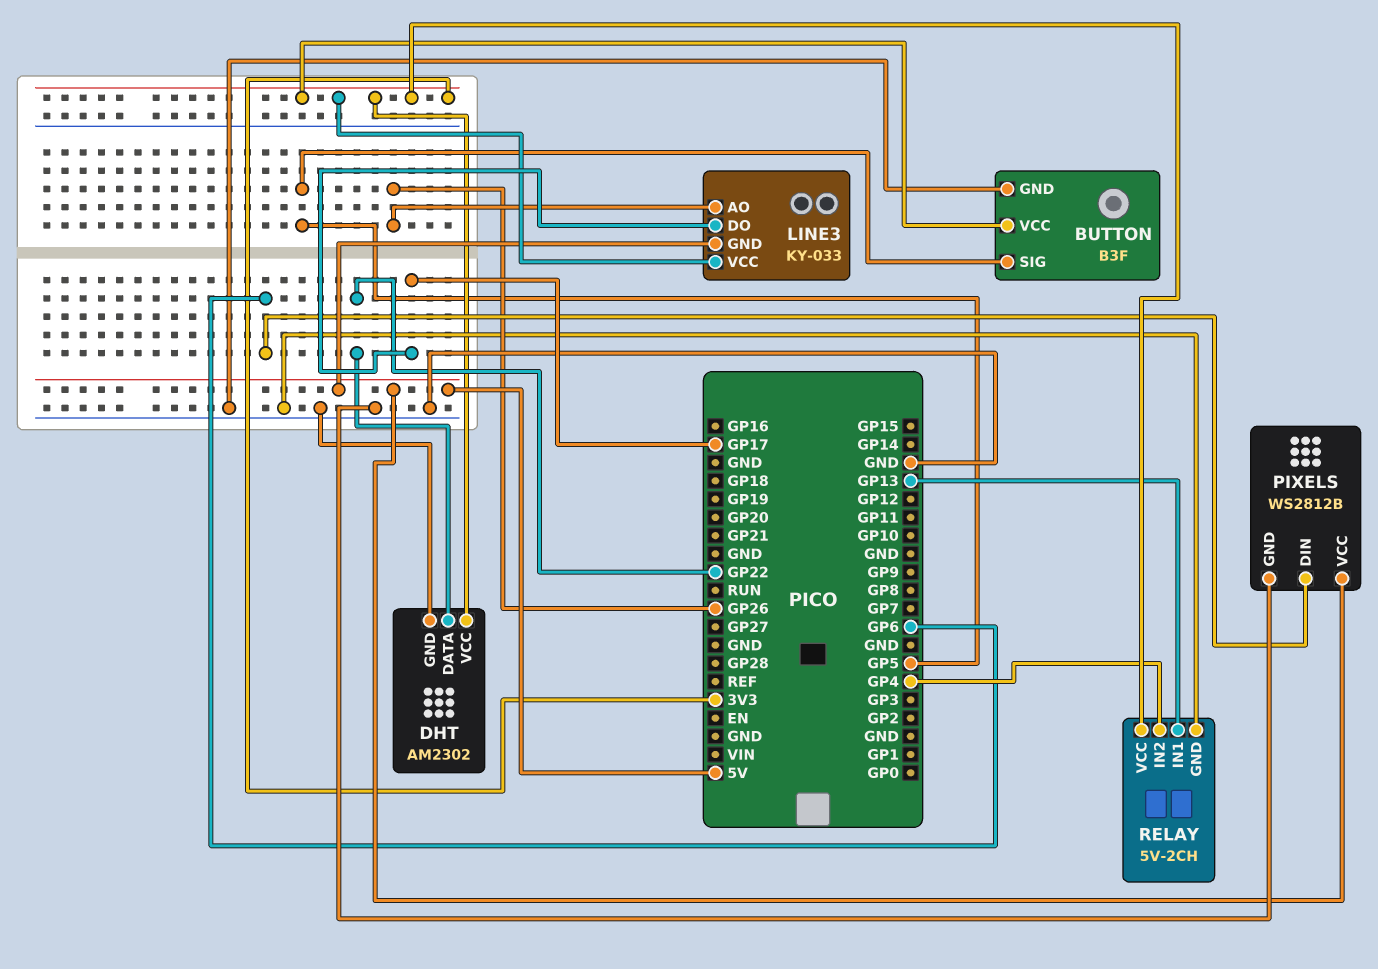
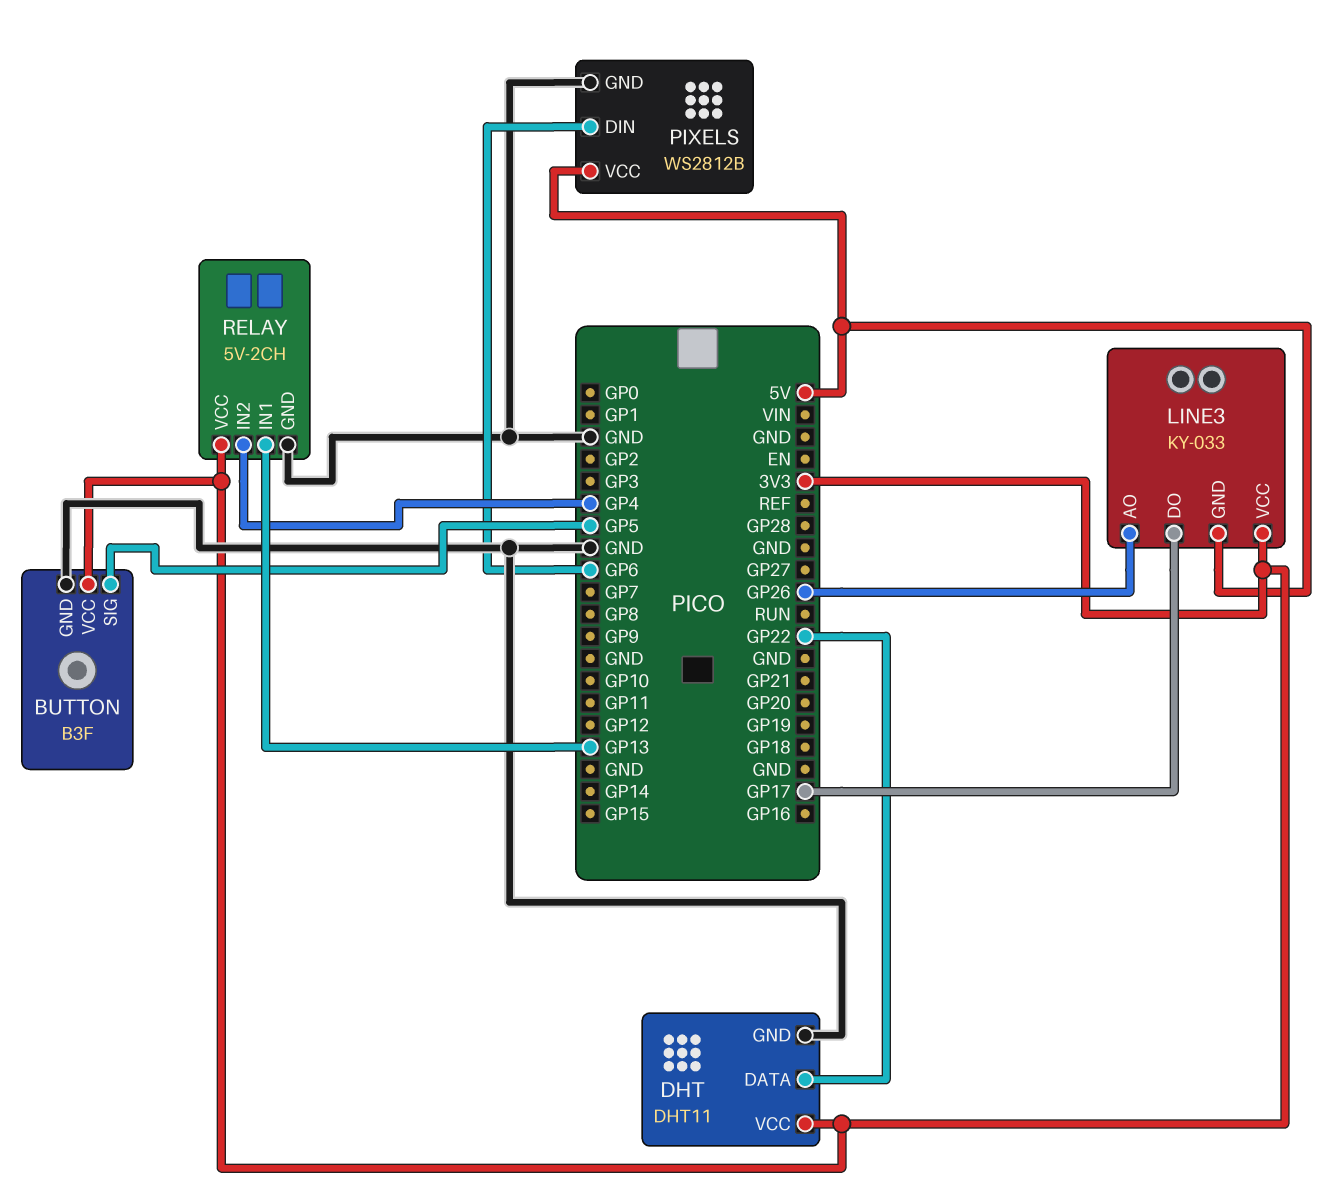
DHT: AM2302 -> DHT11

